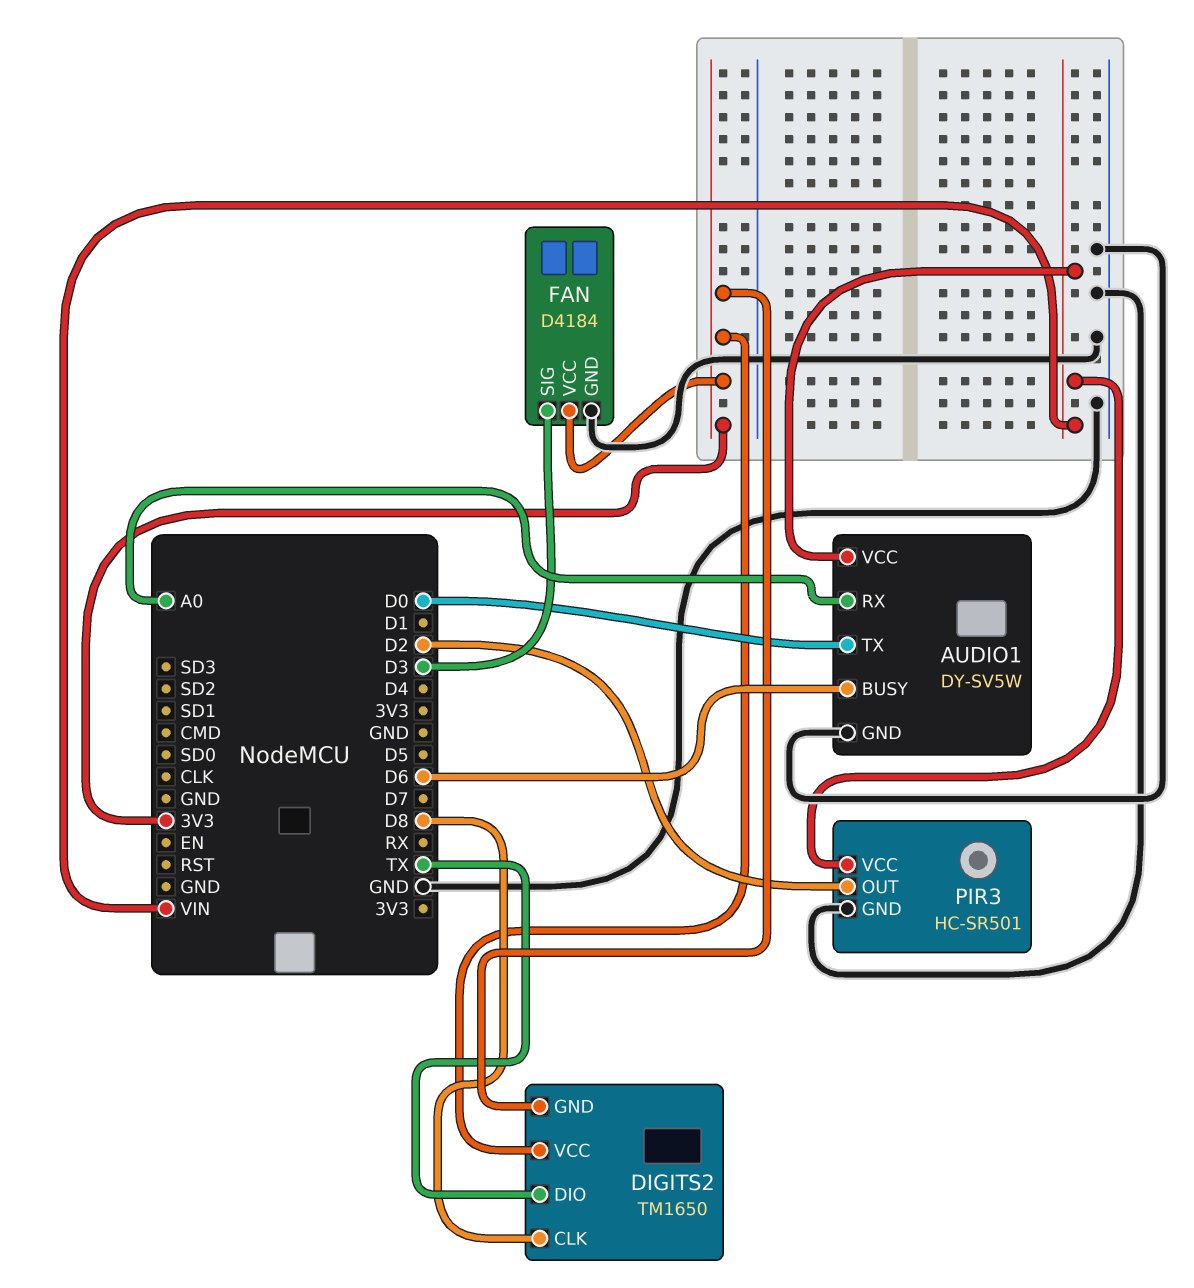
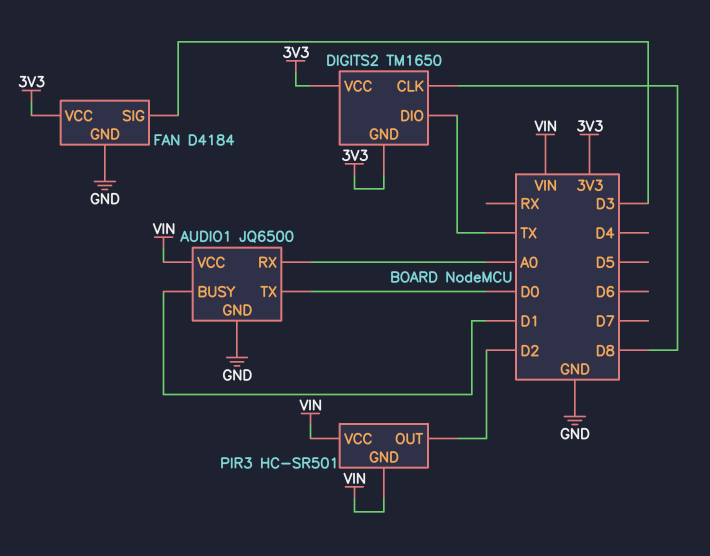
AUDIO1: DY-SV5W -> JQ6500
AUDIO1 pin BUSY: D6 -> D1
PIR3 pin GND: GND -> VIN

